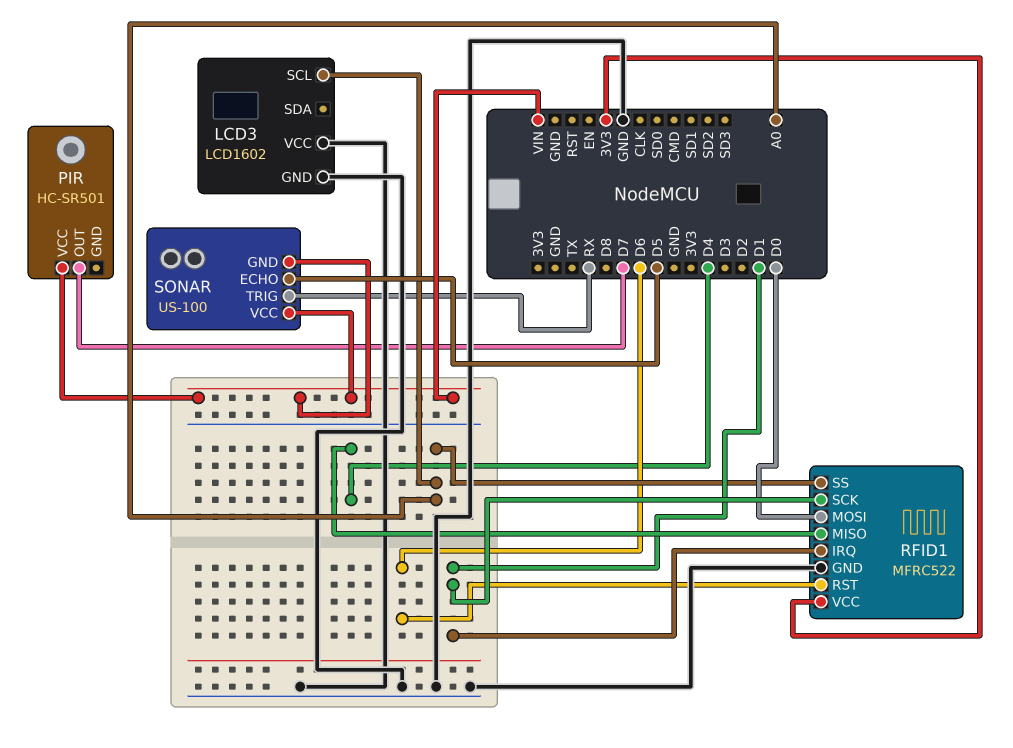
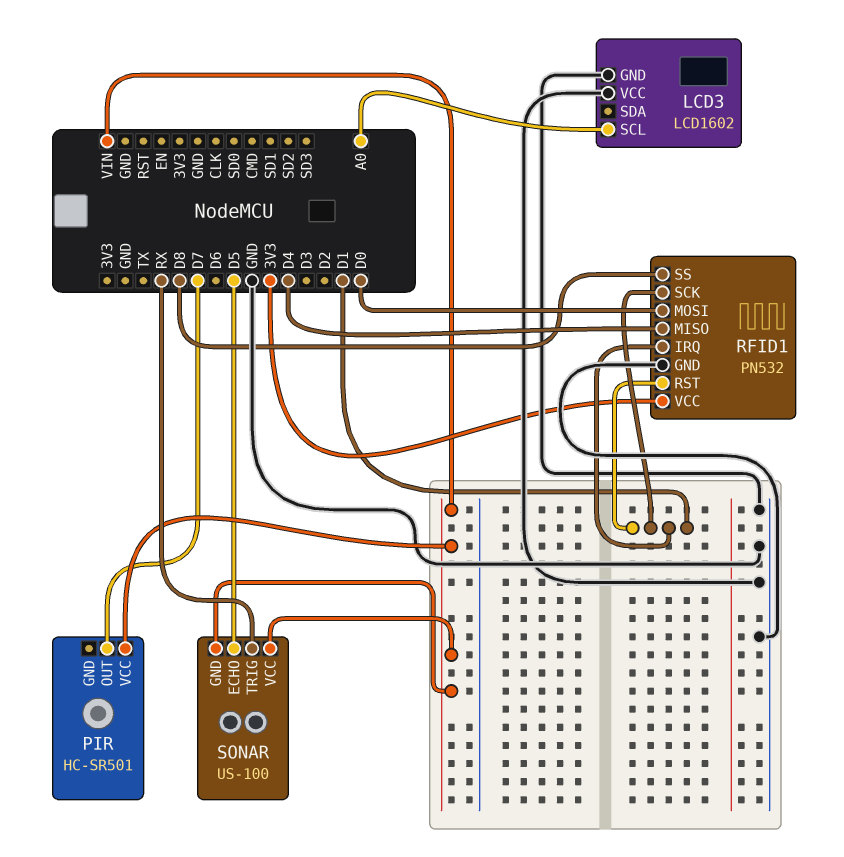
RFID1: MFRC522 -> PN532
RFID1 pin RST: D6 -> D1
RFID1 pin SS: A0 -> D8

